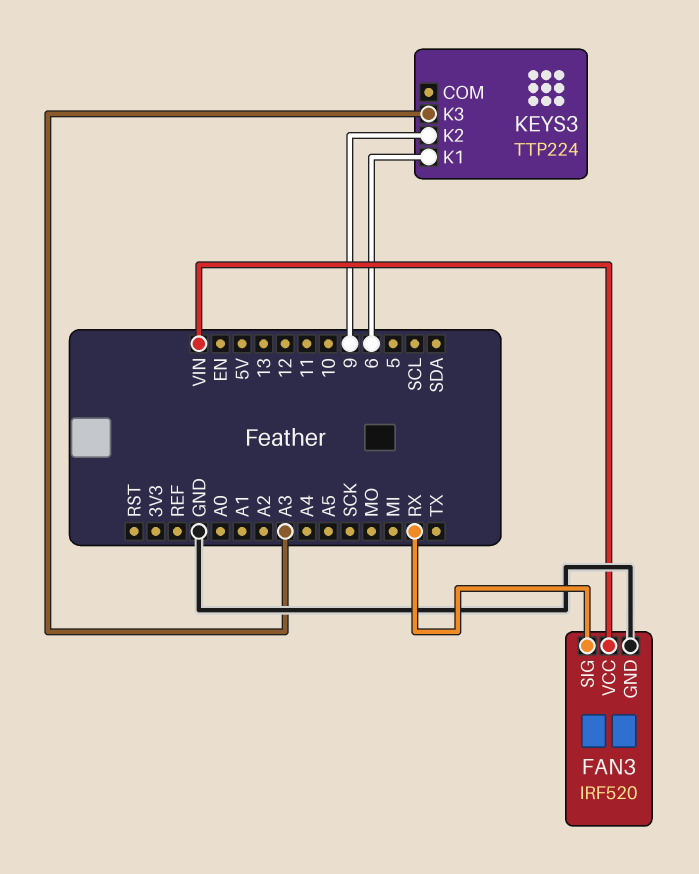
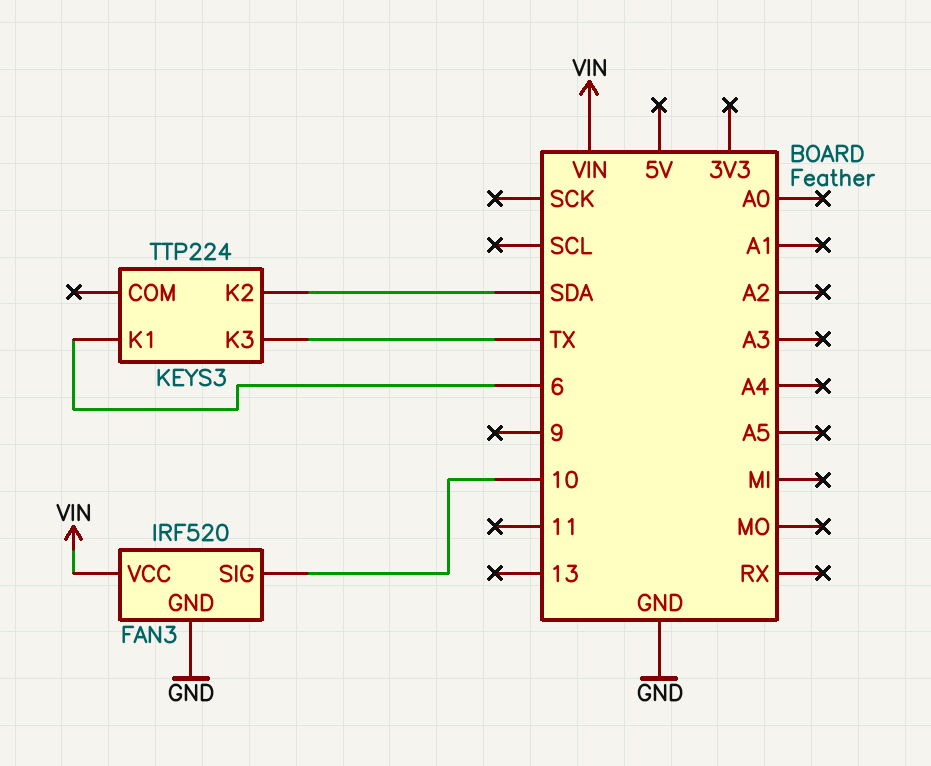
FAN3 pin SIG: RX -> 10
KEYS3 pin K2: 9 -> SDA
KEYS3 pin K3: A3 -> TX

